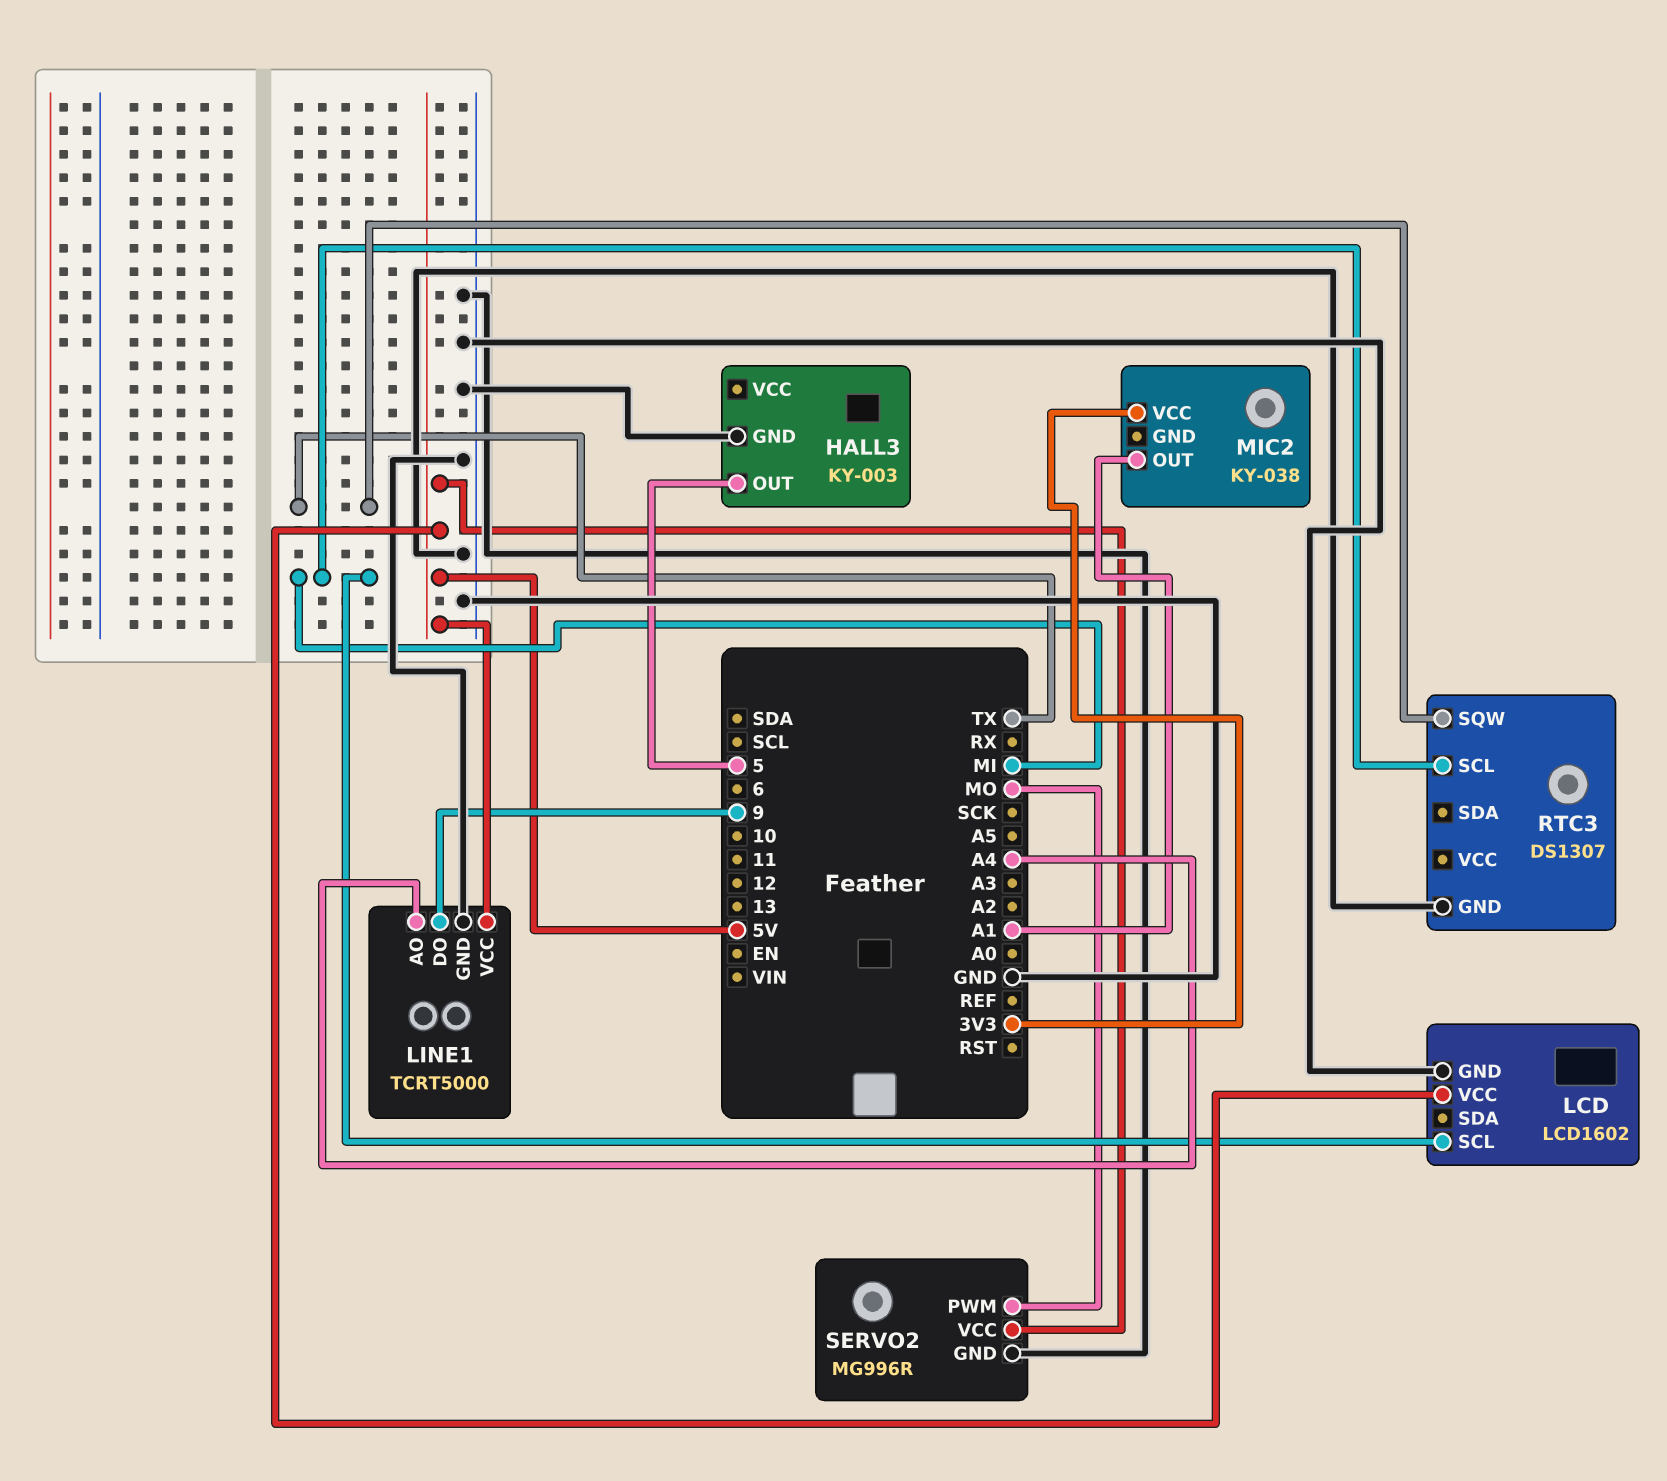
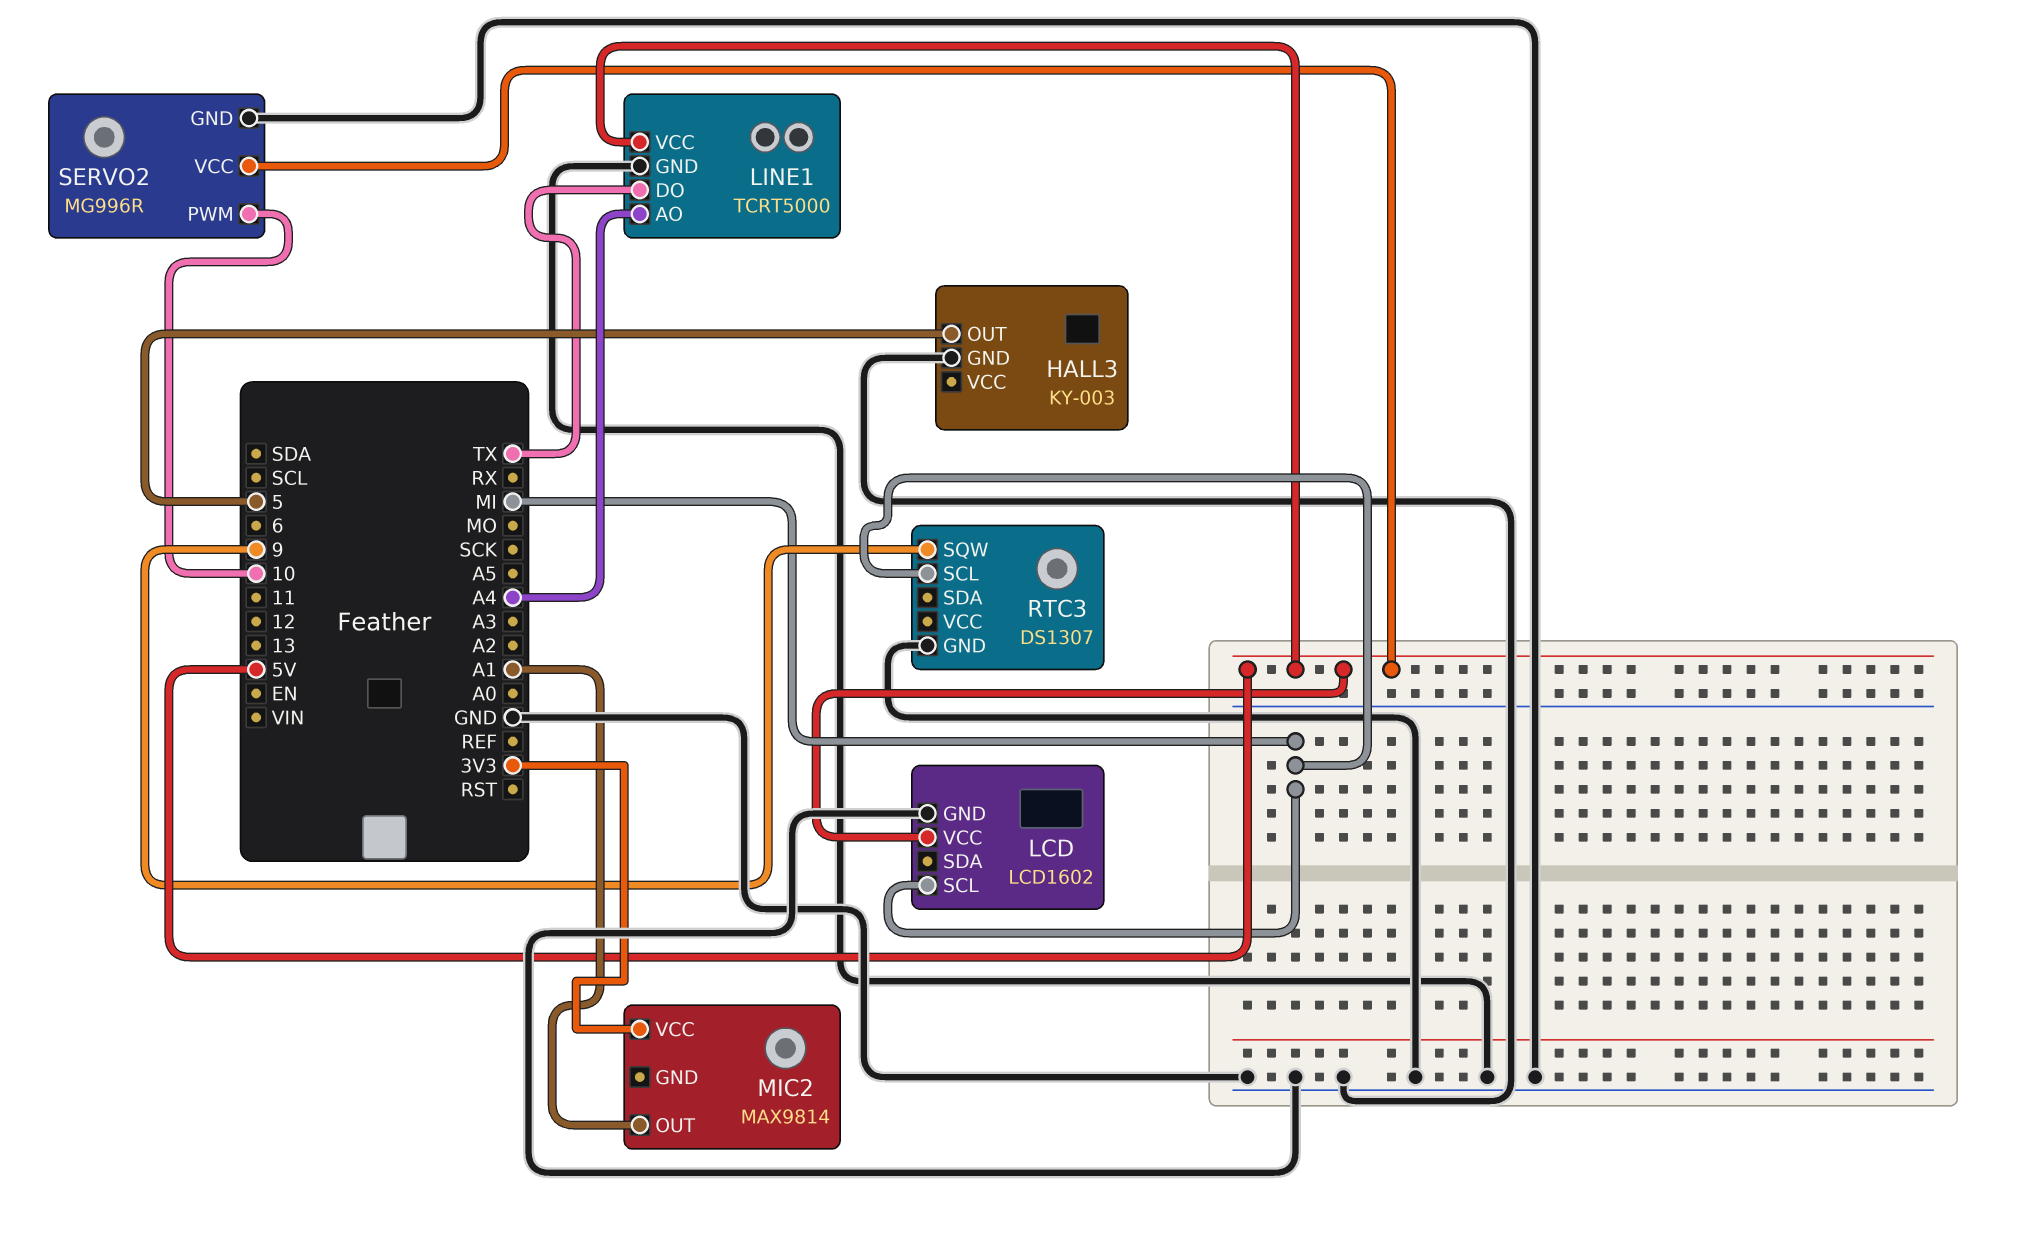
LINE1 pin DO: 9 -> TX
MIC2: KY-038 -> MAX9814
RTC3 pin SQW: TX -> 9
SERVO2 pin PWM: MO -> 10

